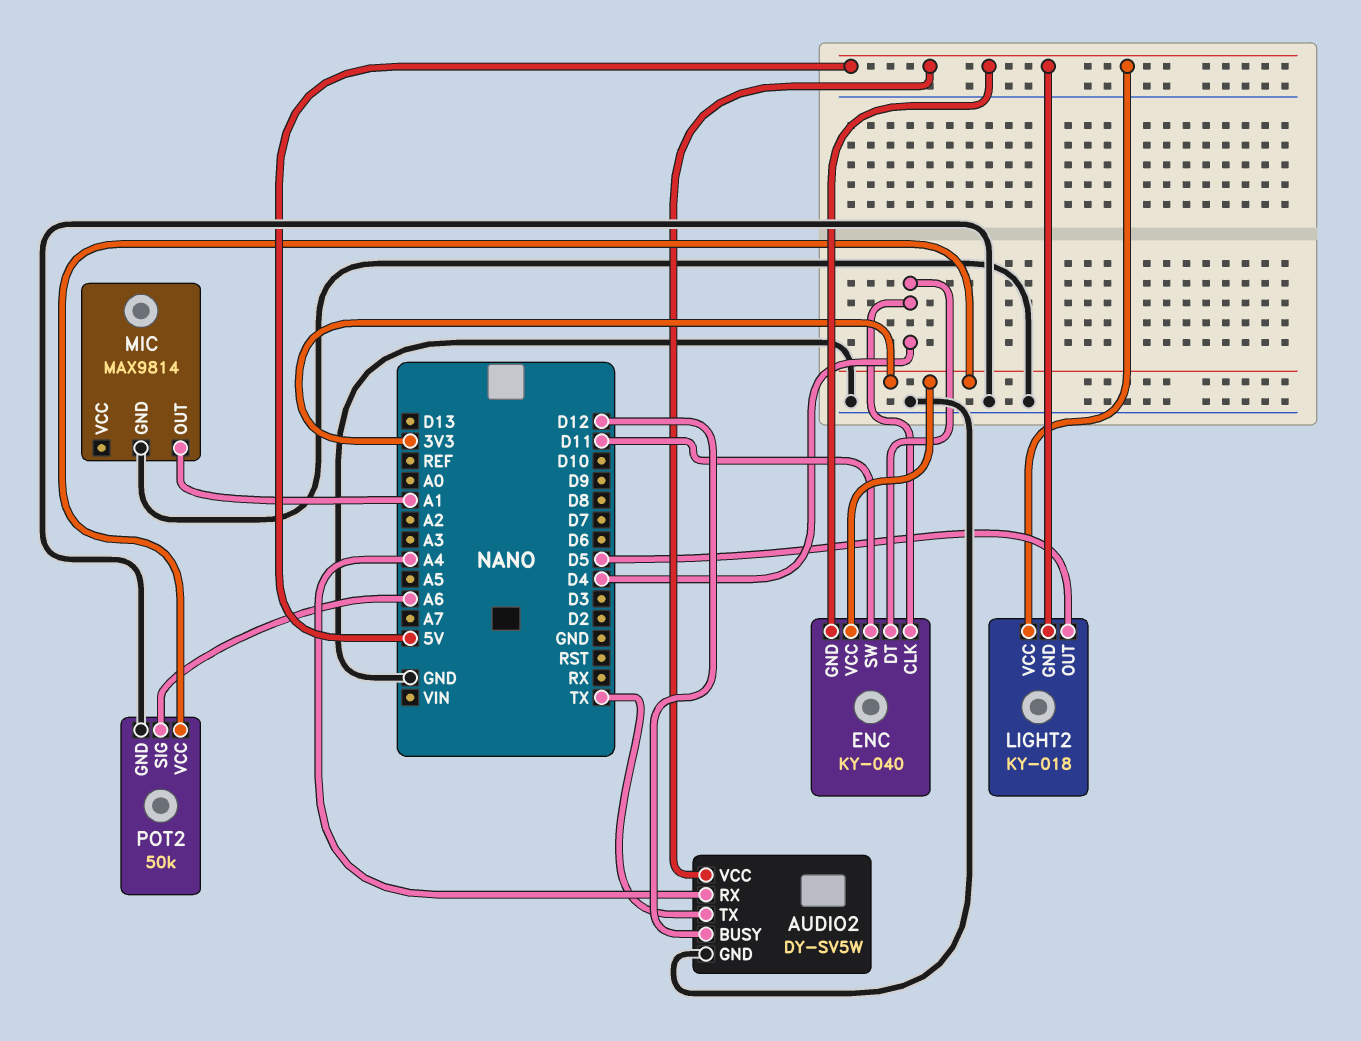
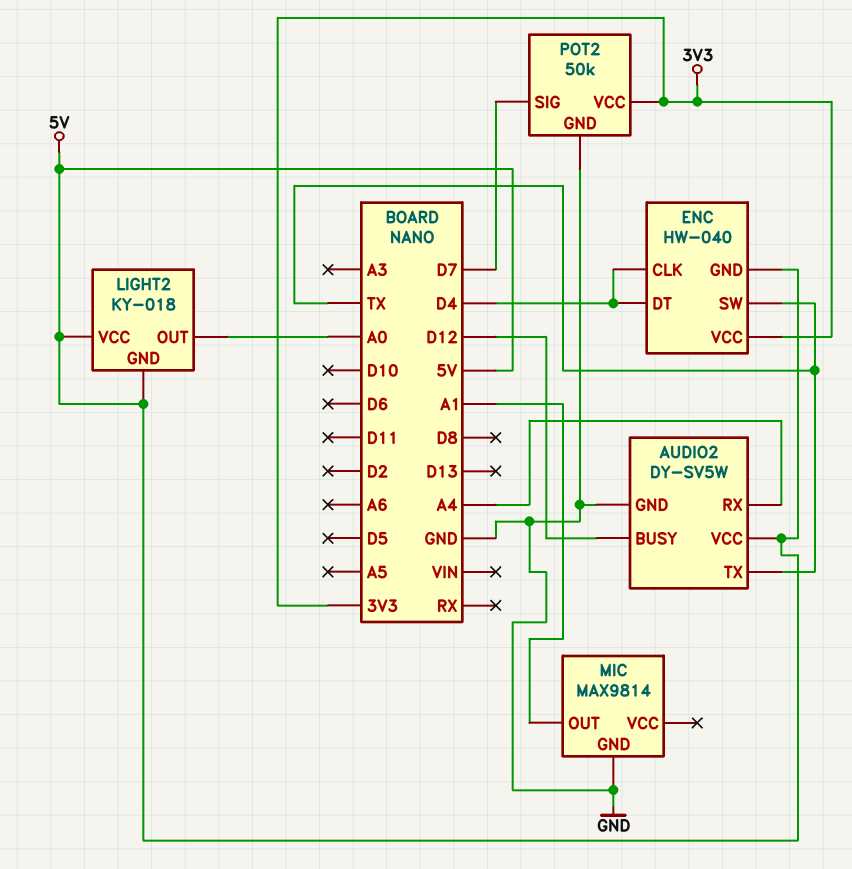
ENC: KY-040 -> HW-040
ENC pin SW: D11 -> TX
LIGHT2 pin OUT: D5 -> A0
POT2 pin SIG: A6 -> D7

